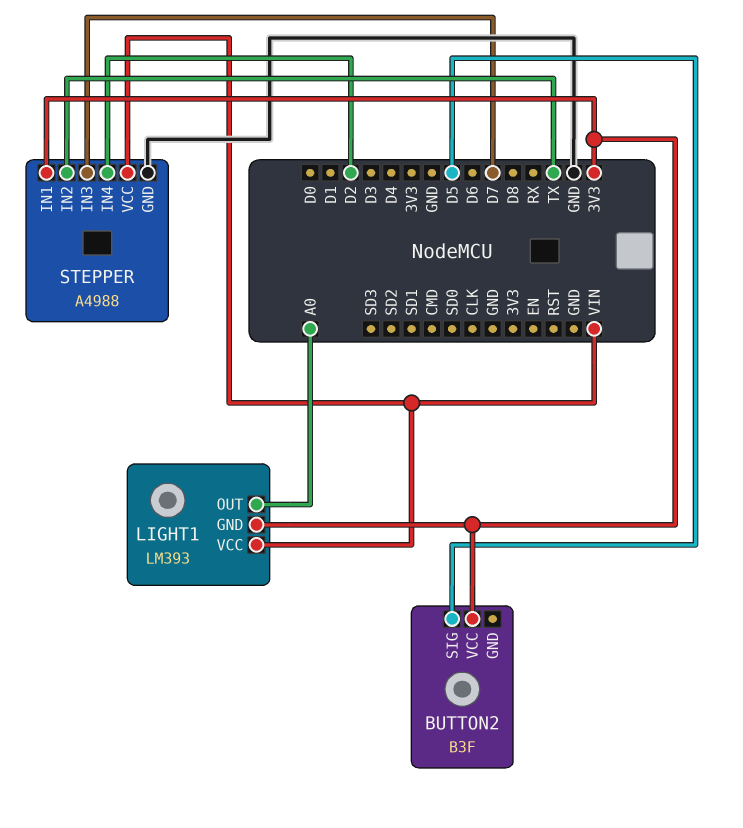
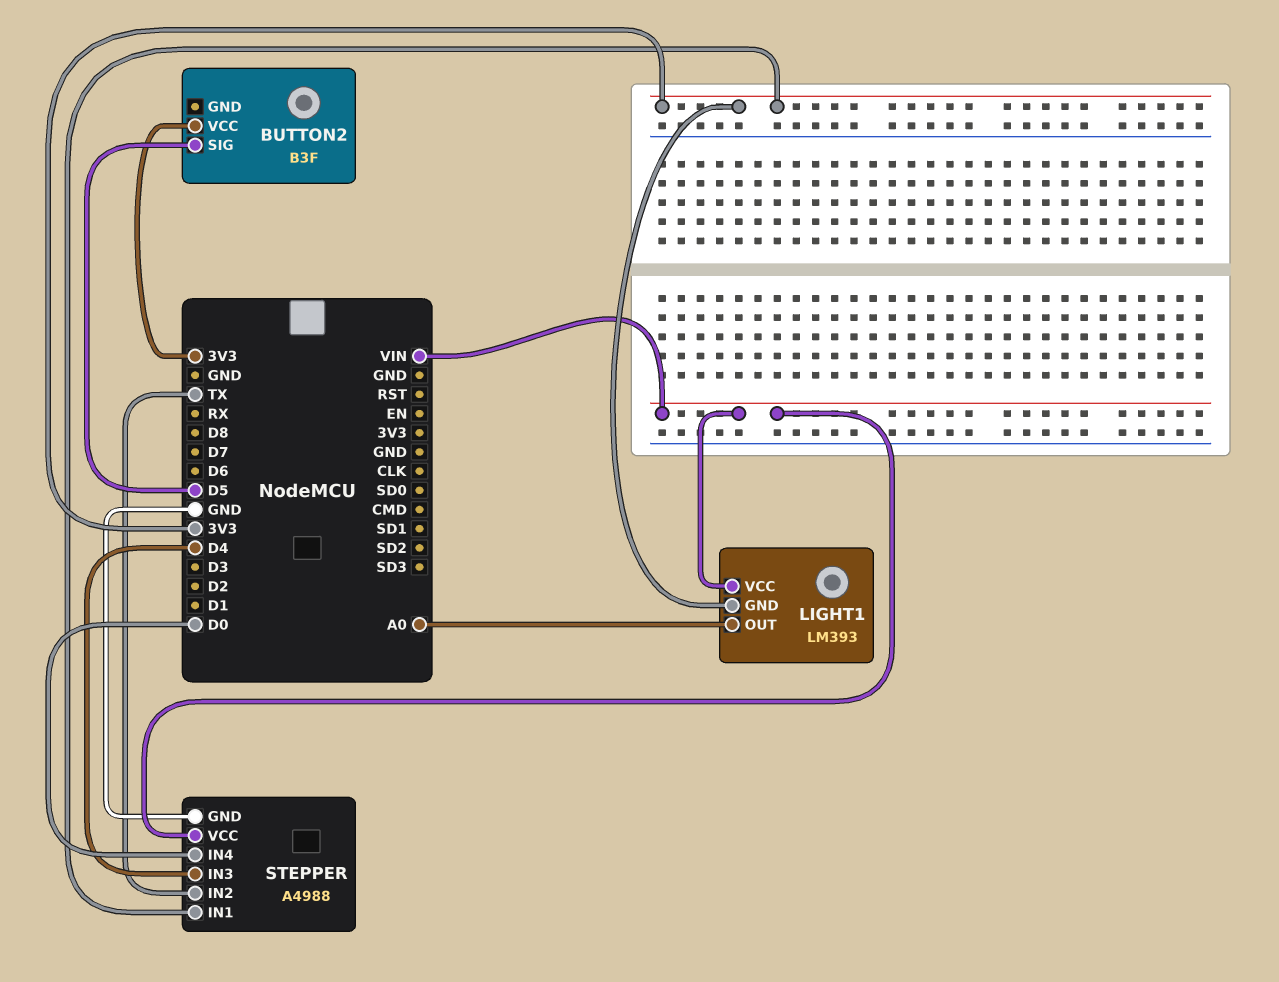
STEPPER pin IN3: D7 -> D4
STEPPER pin IN4: D2 -> D0

